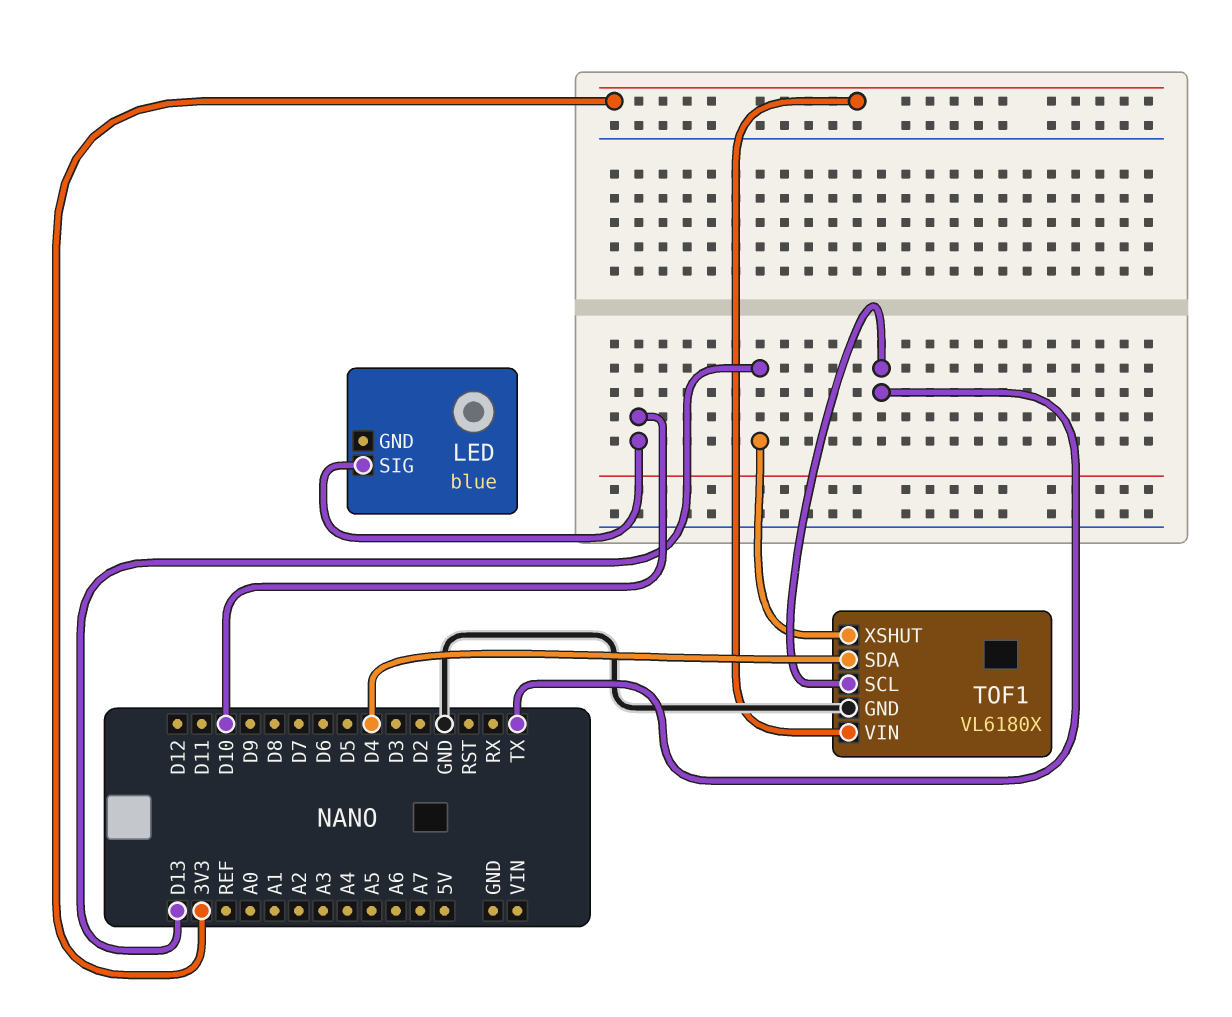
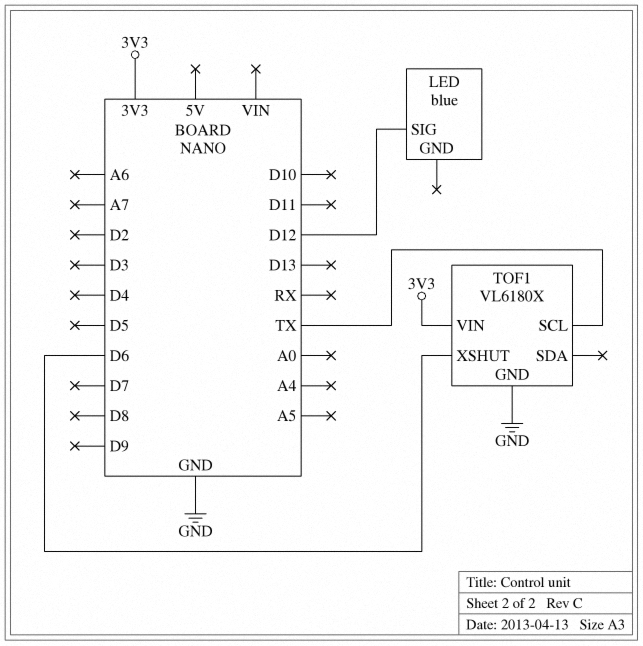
LED pin SIG: D10 -> D12
TOF1 pin SDA: D4 -> none
TOF1 pin XSHUT: D13 -> D6

